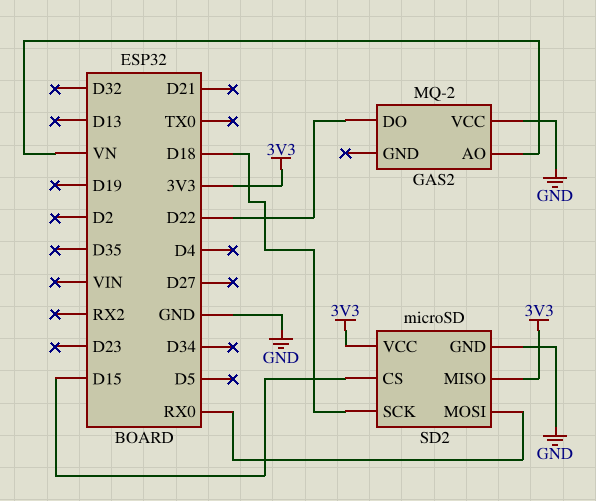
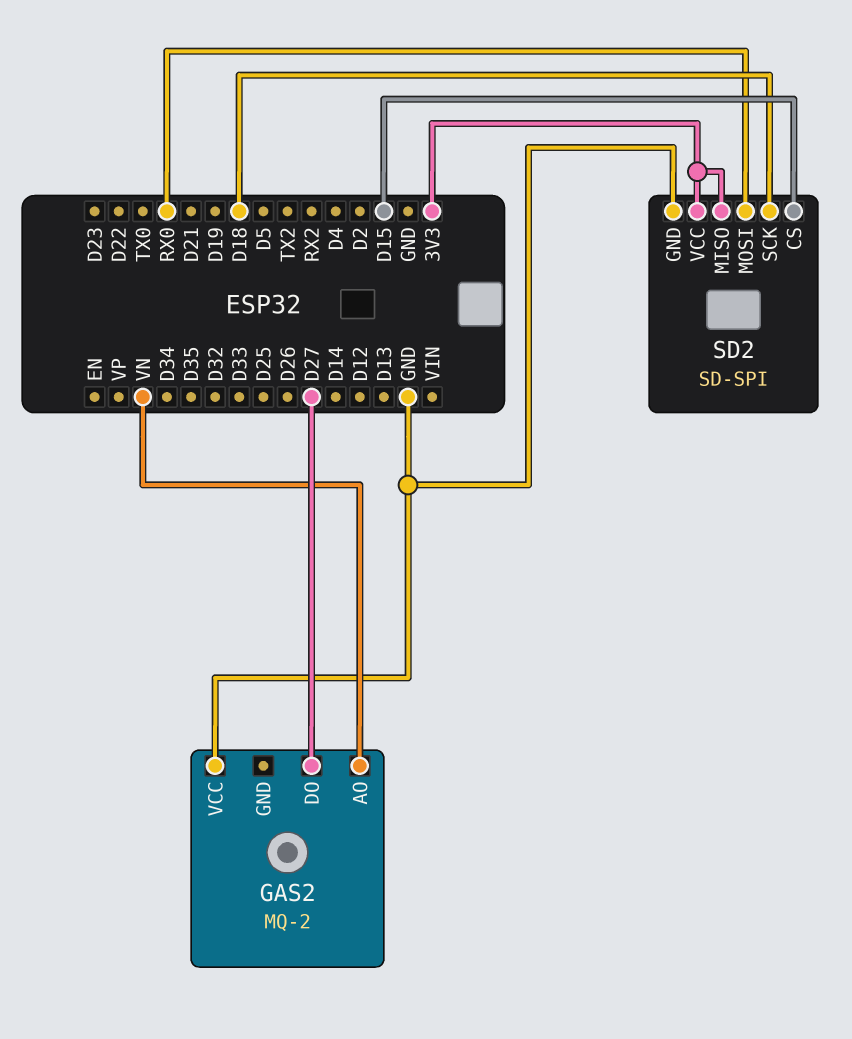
GAS2 pin DO: D22 -> D27
SD2: microSD -> SD-SPI

